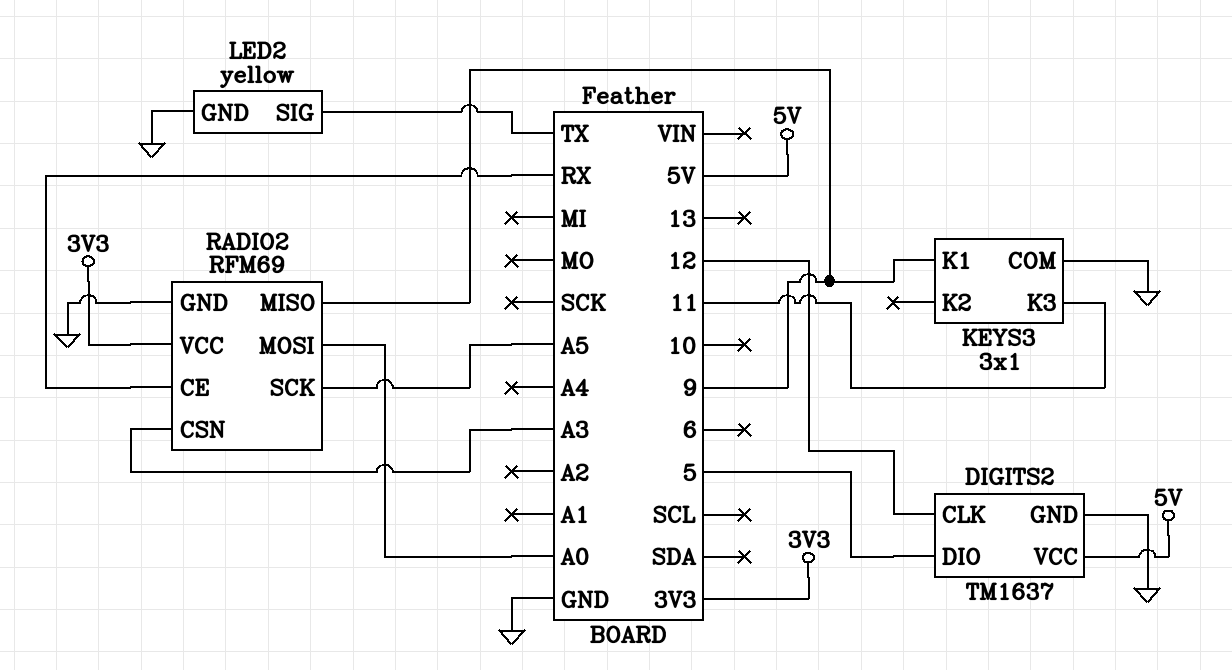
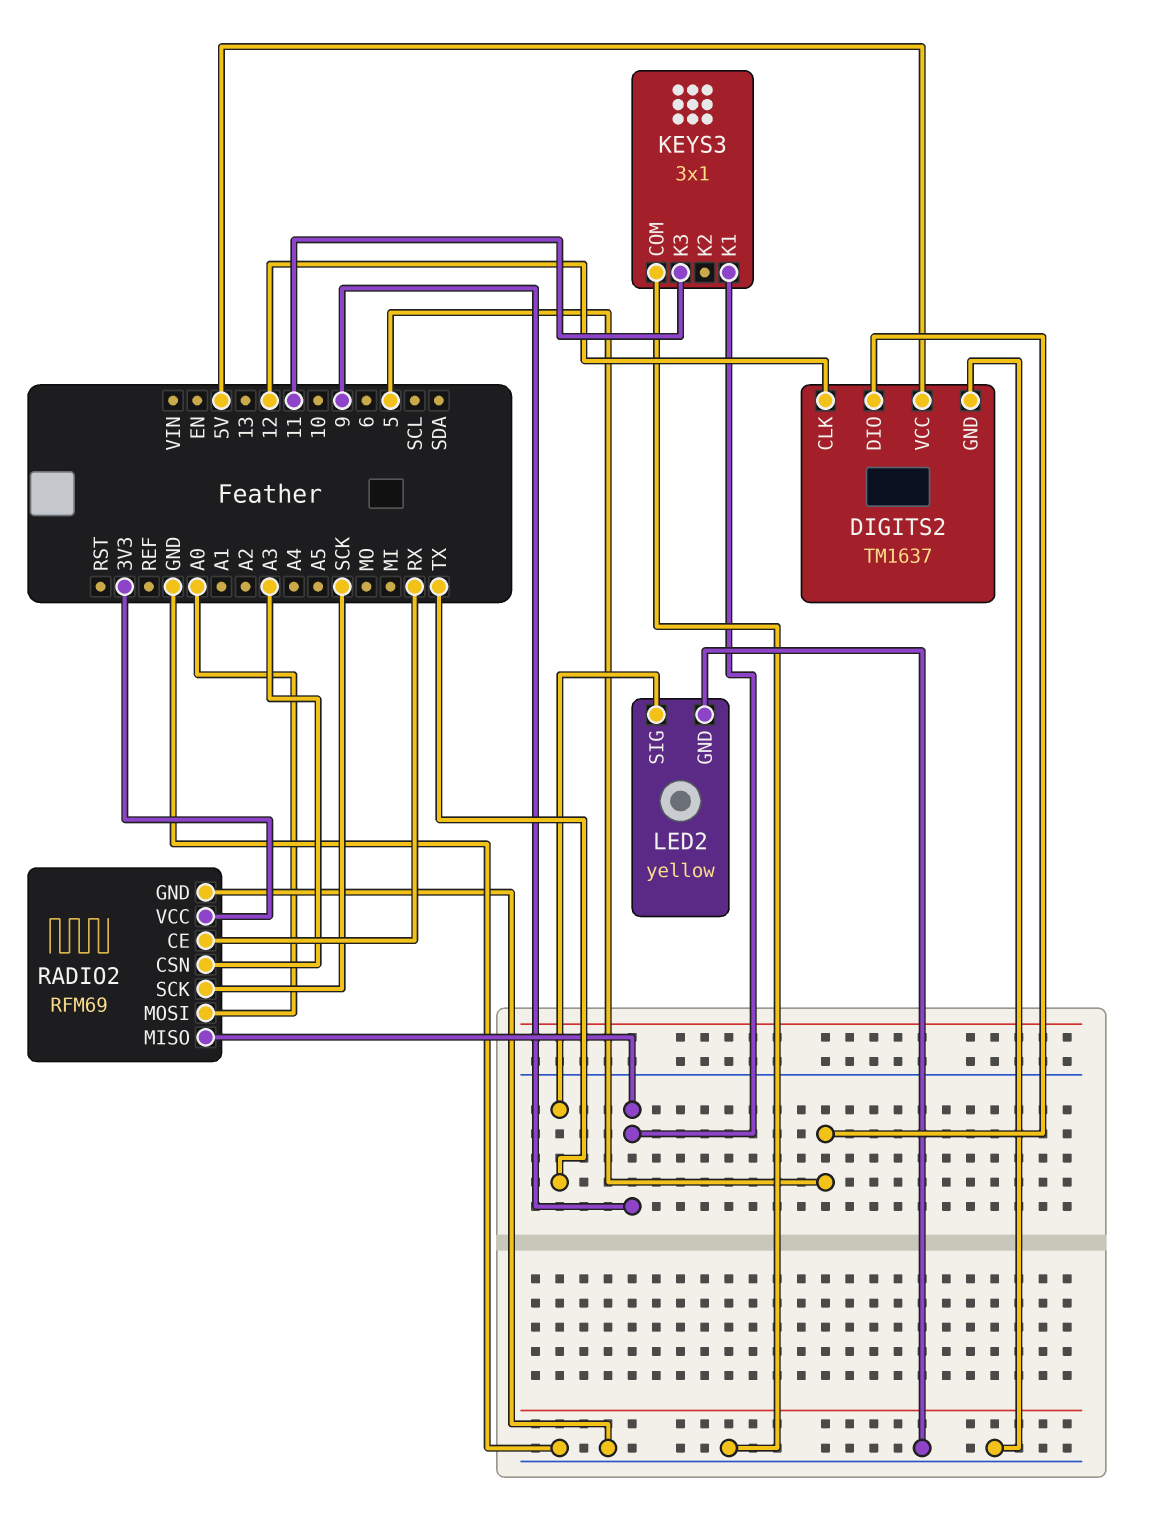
RADIO2 pin SCK: A5 -> SCK

